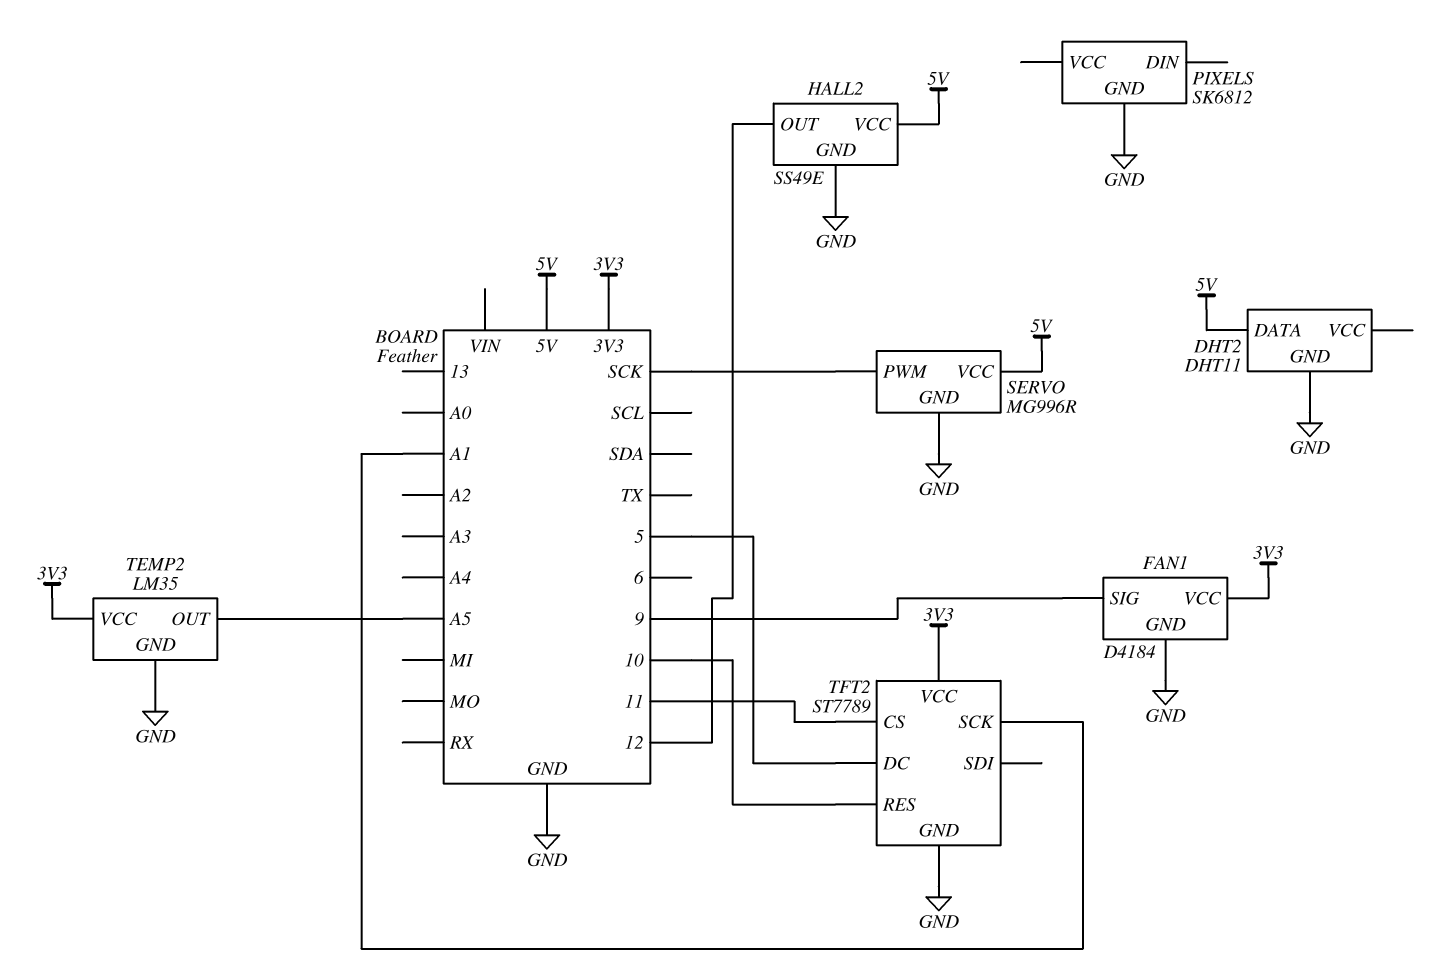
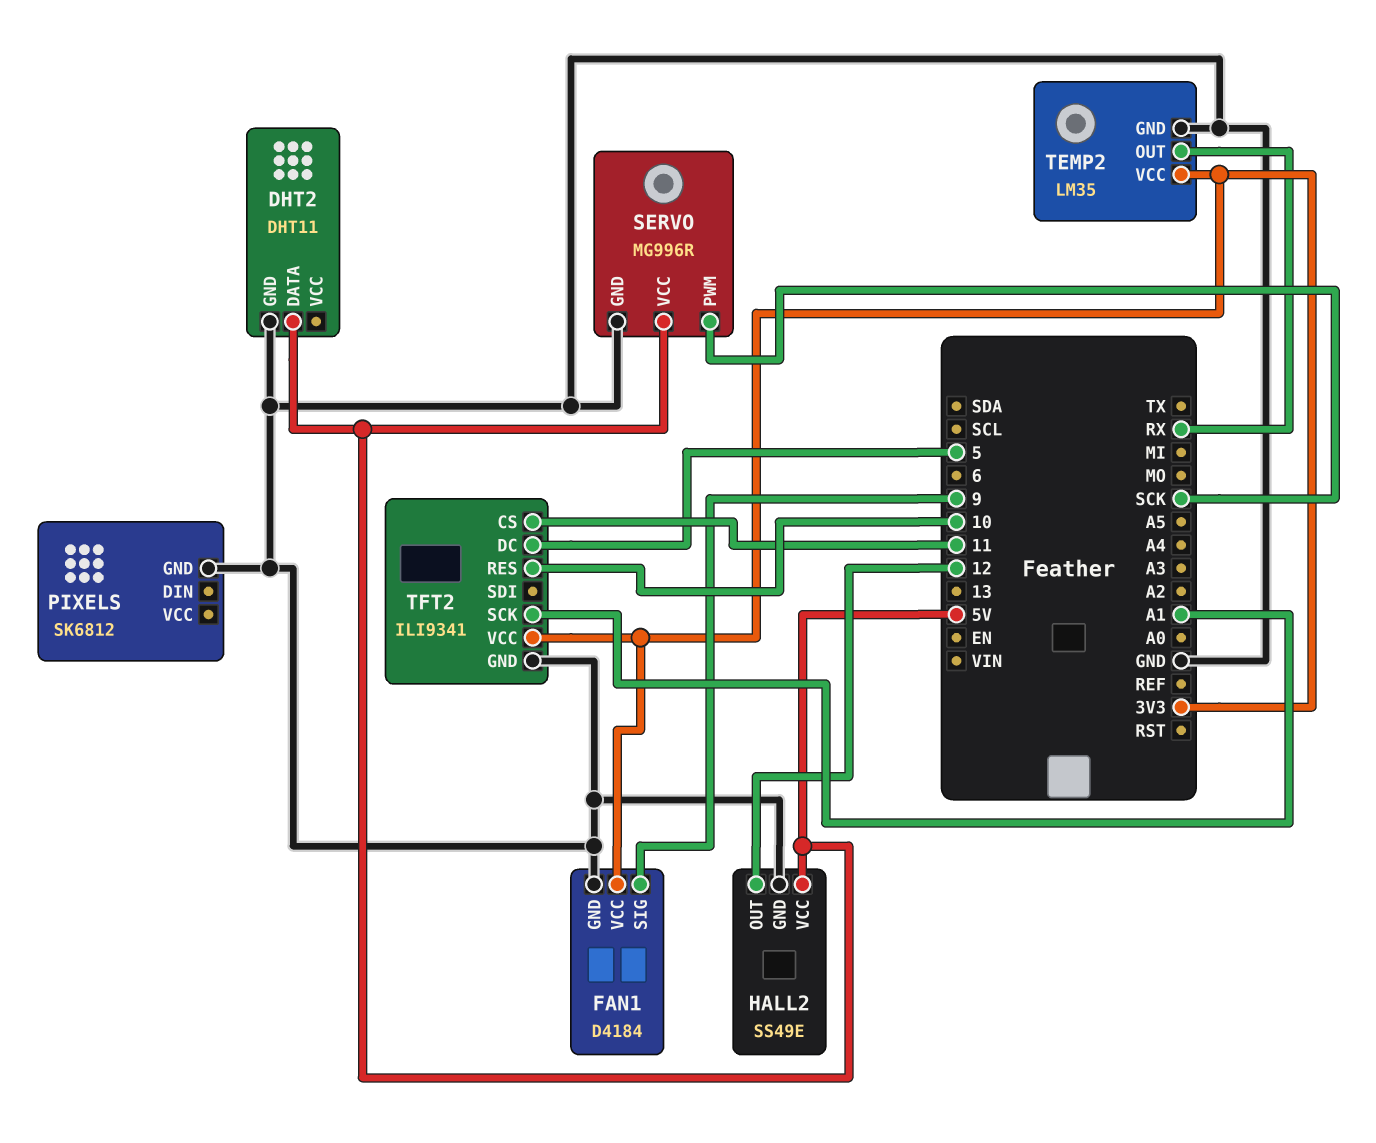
TEMP2 pin OUT: A5 -> RX
TFT2: ST7789 -> ILI9341

